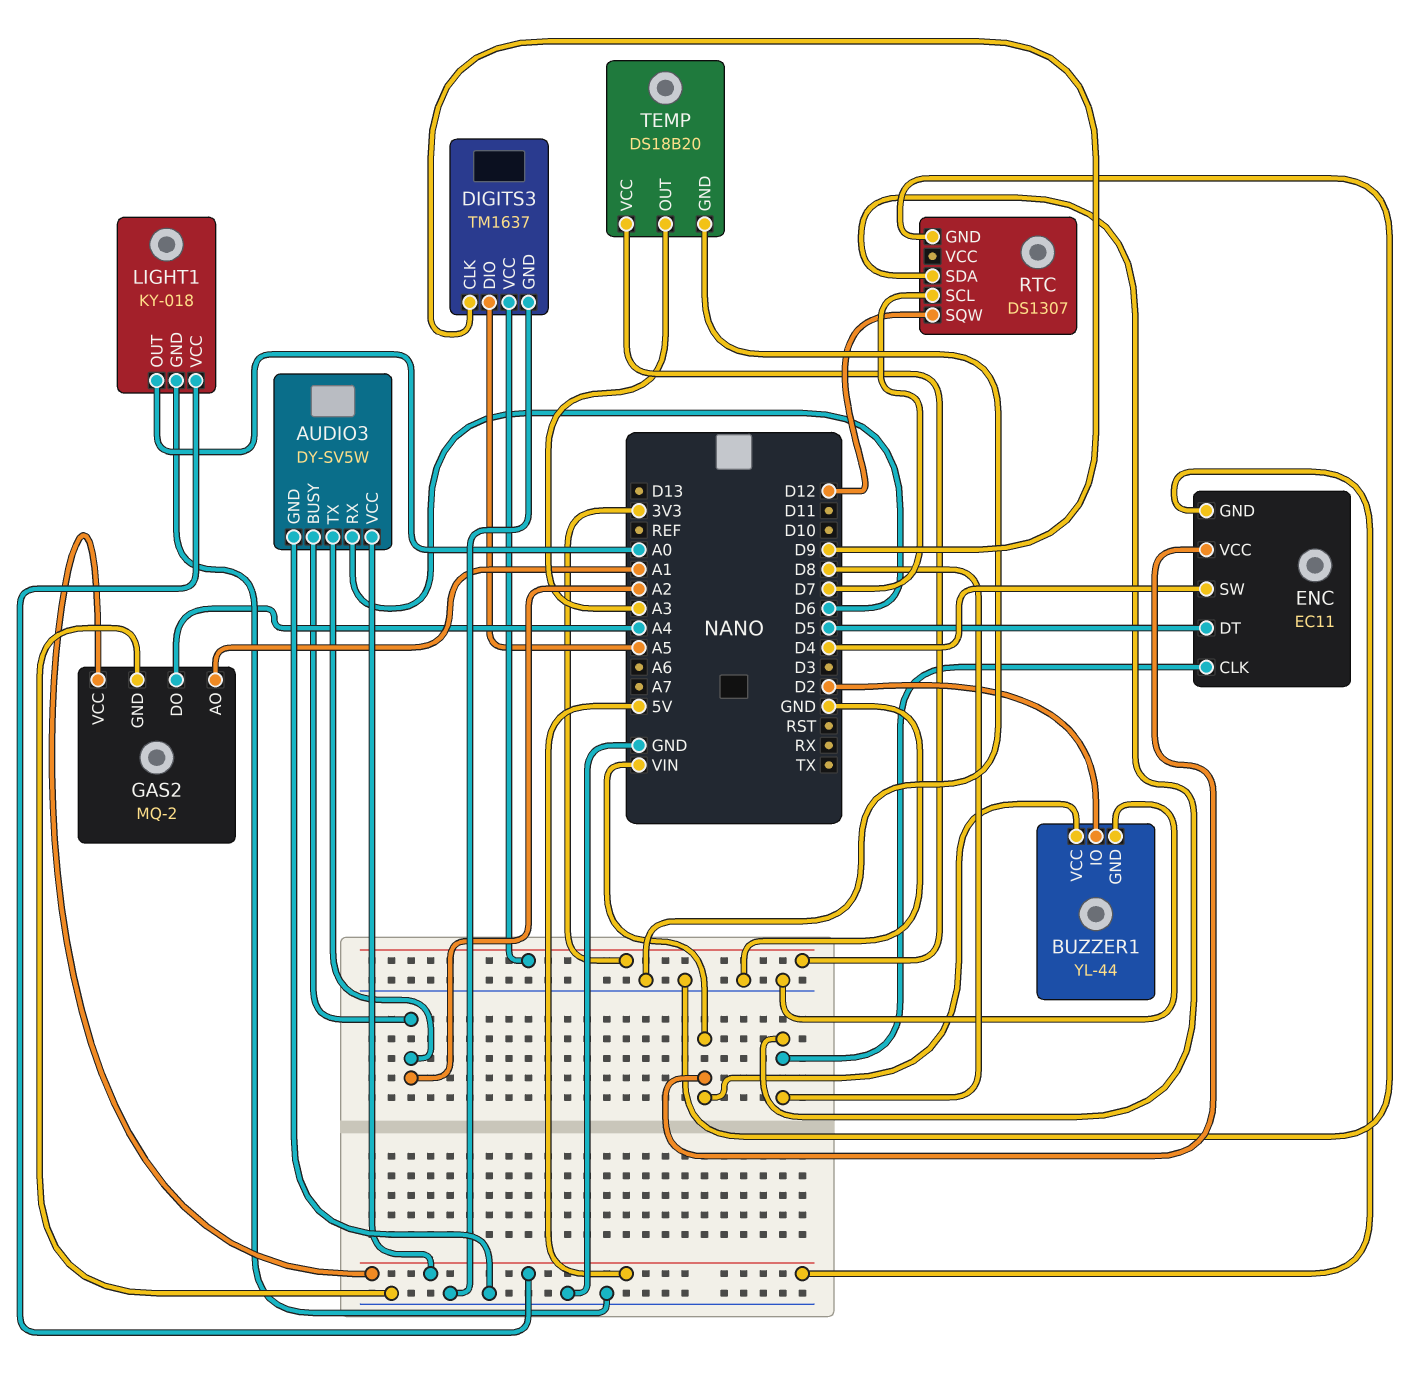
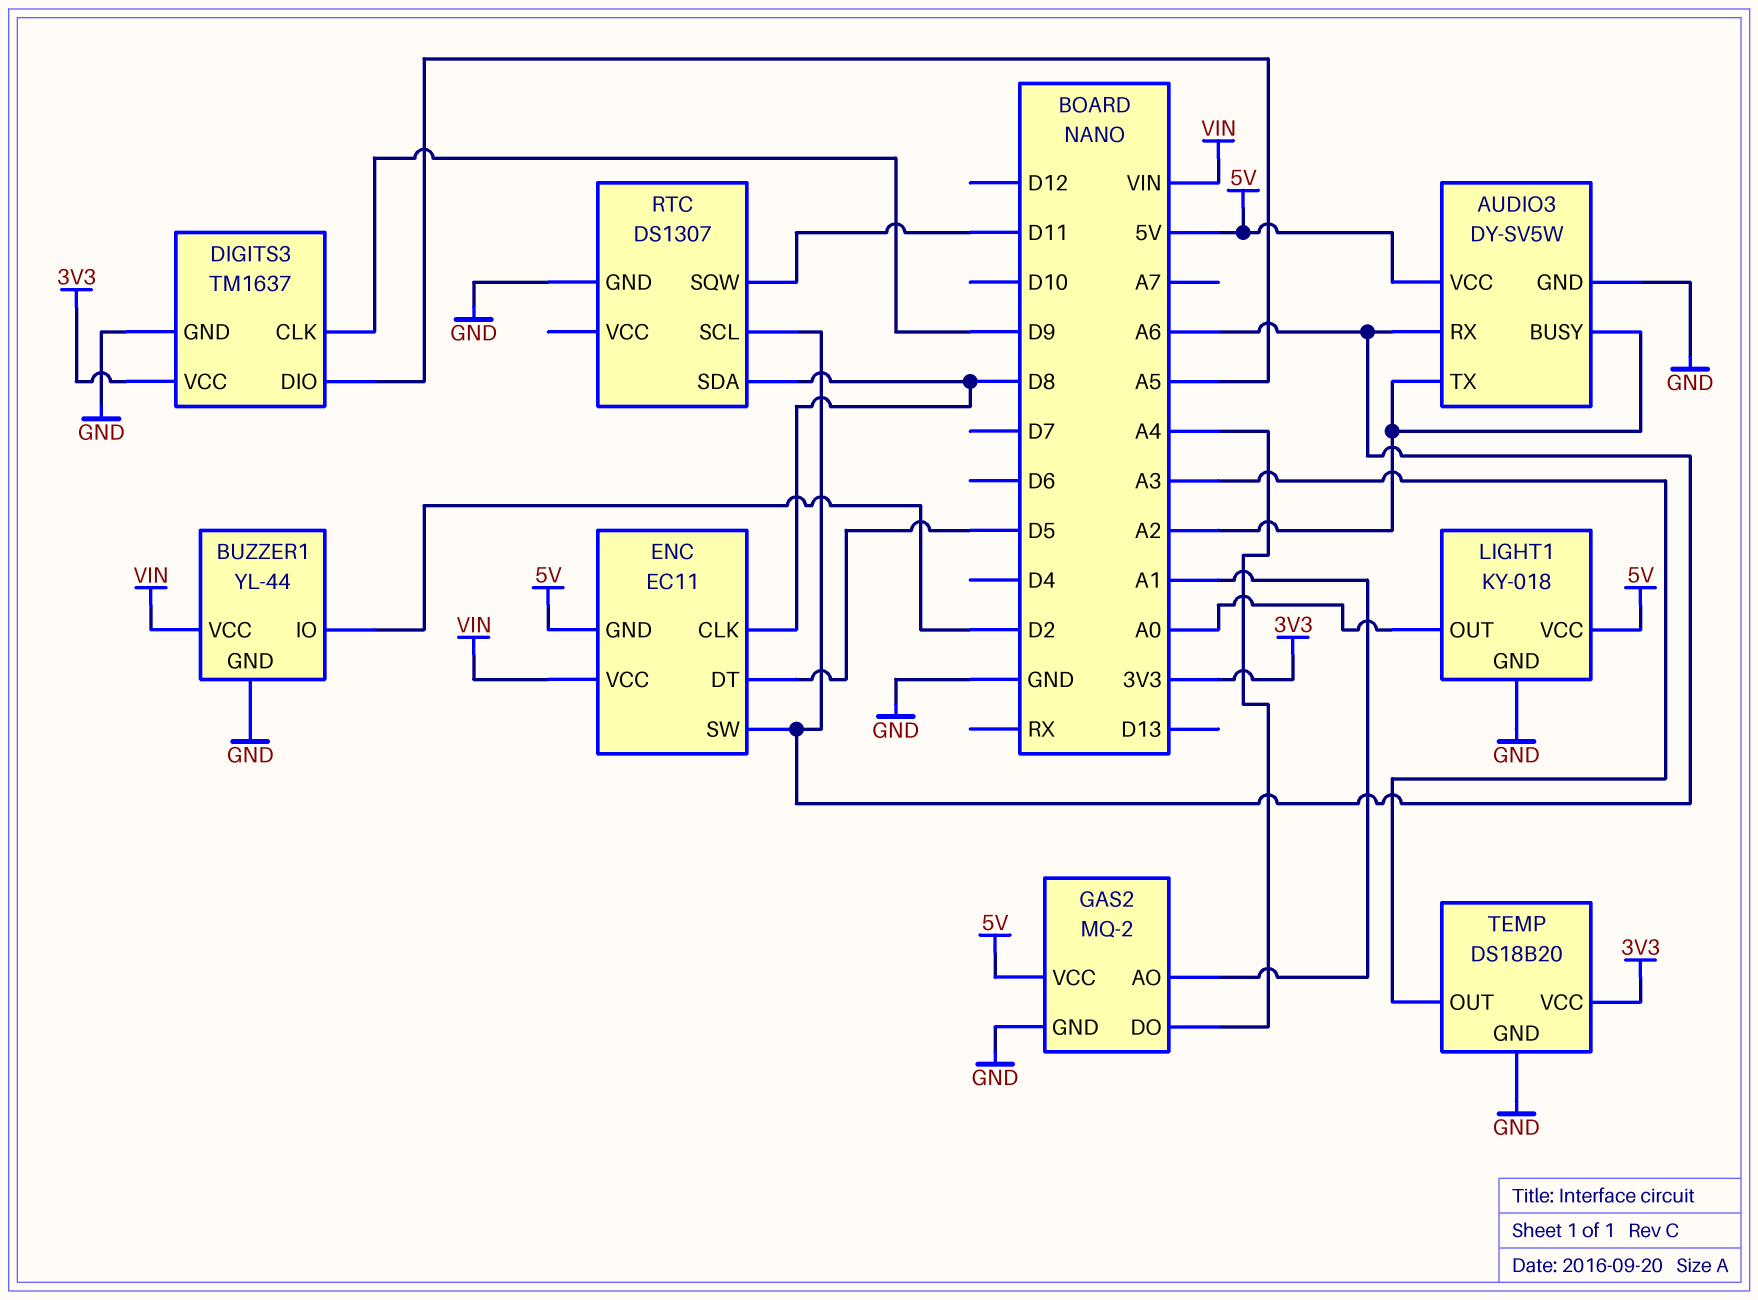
AUDIO3 pin RX: D6 -> A6
ENC pin SW: D4 -> A6
RTC pin SCL: D7 -> A6
RTC pin SQW: D12 -> D11

